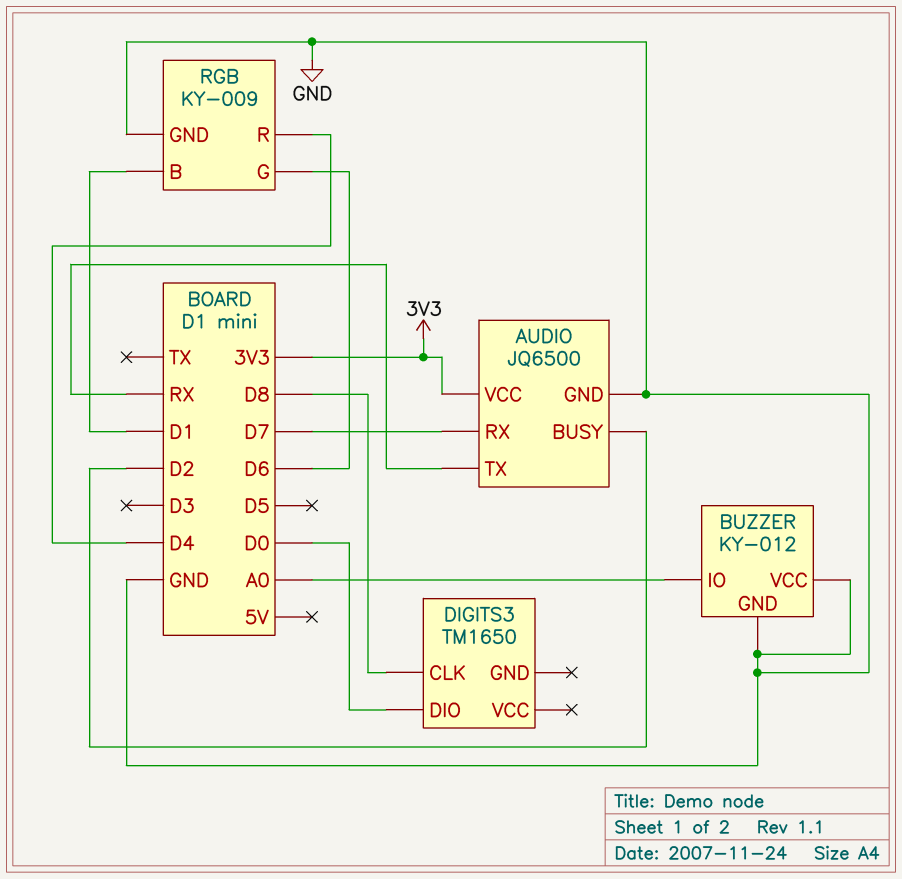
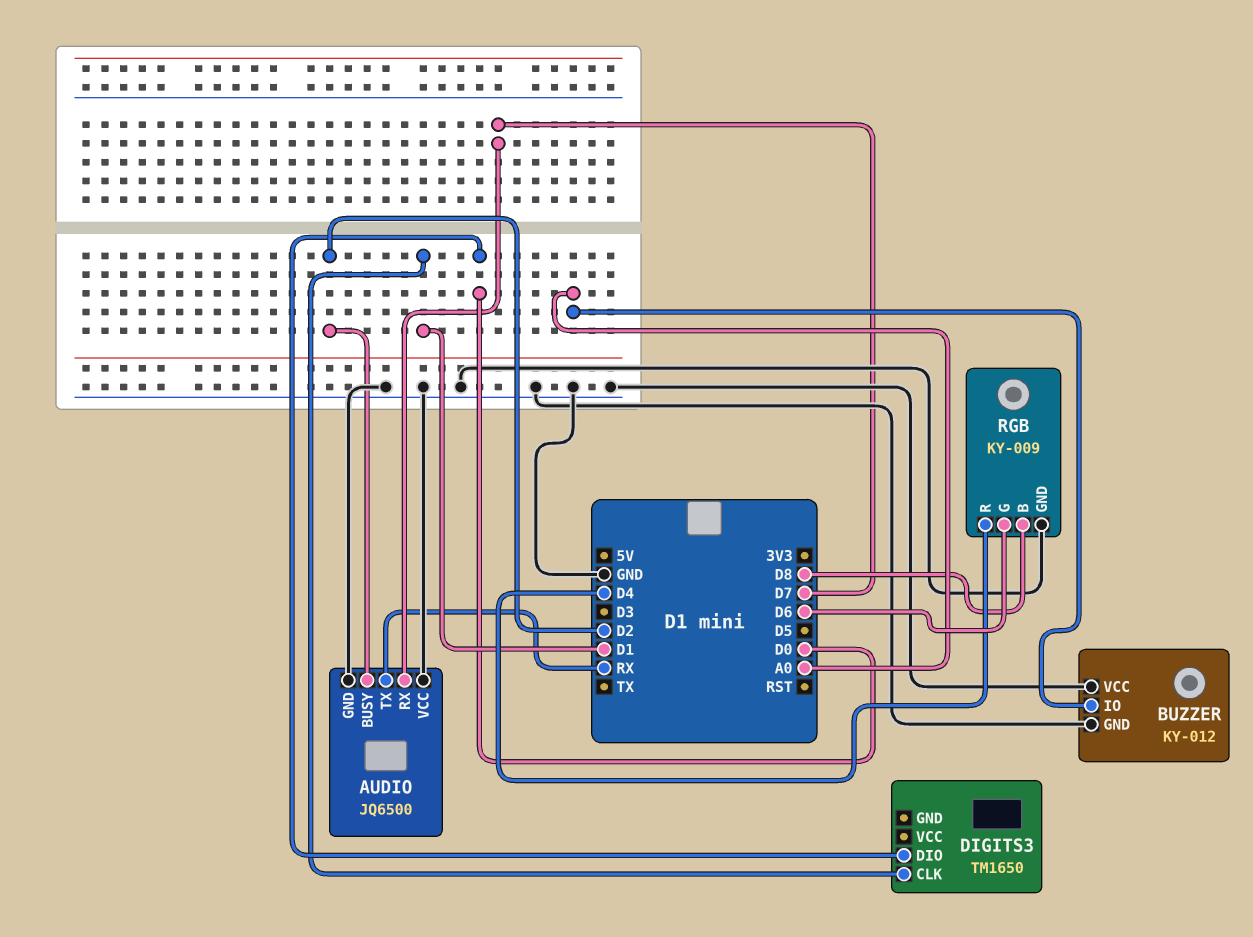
AUDIO pin VCC: 3V3 -> GND
DIGITS3 pin CLK: D8 -> D1
RGB pin B: D1 -> D8

